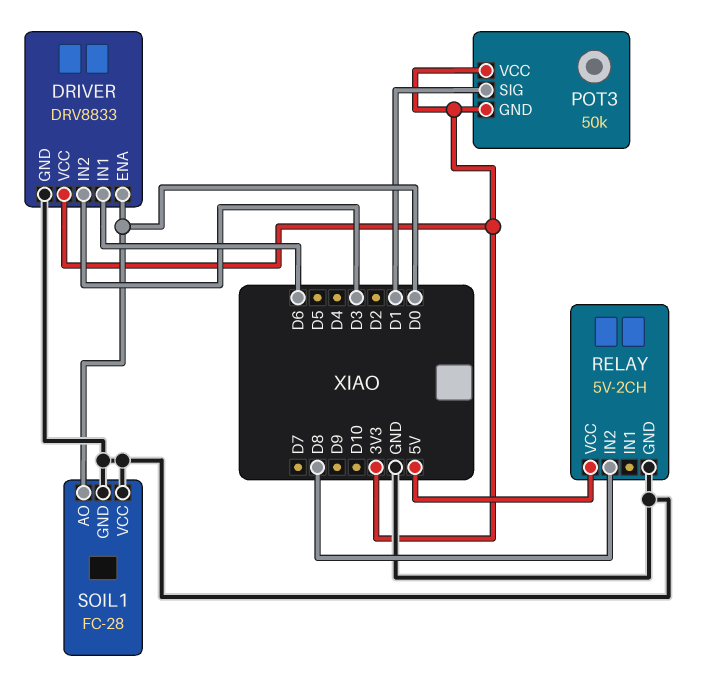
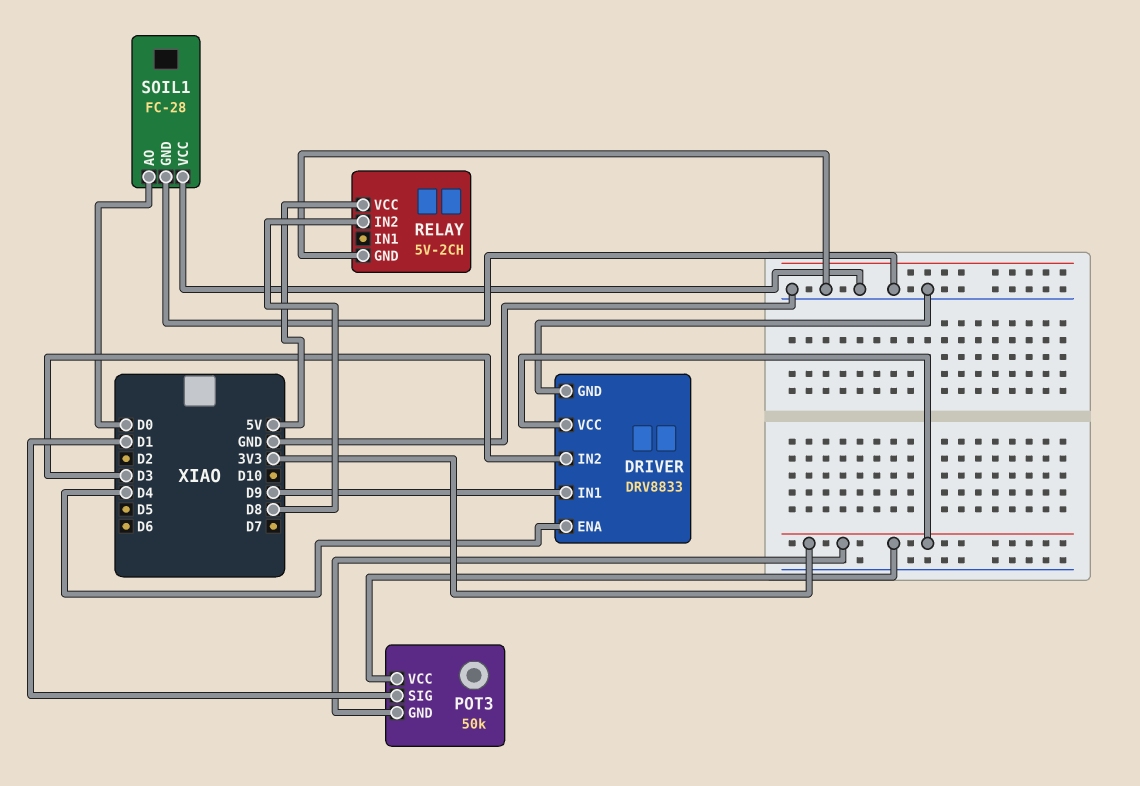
DRIVER pin ENA: D0 -> D4
DRIVER pin IN1: D6 -> D9

